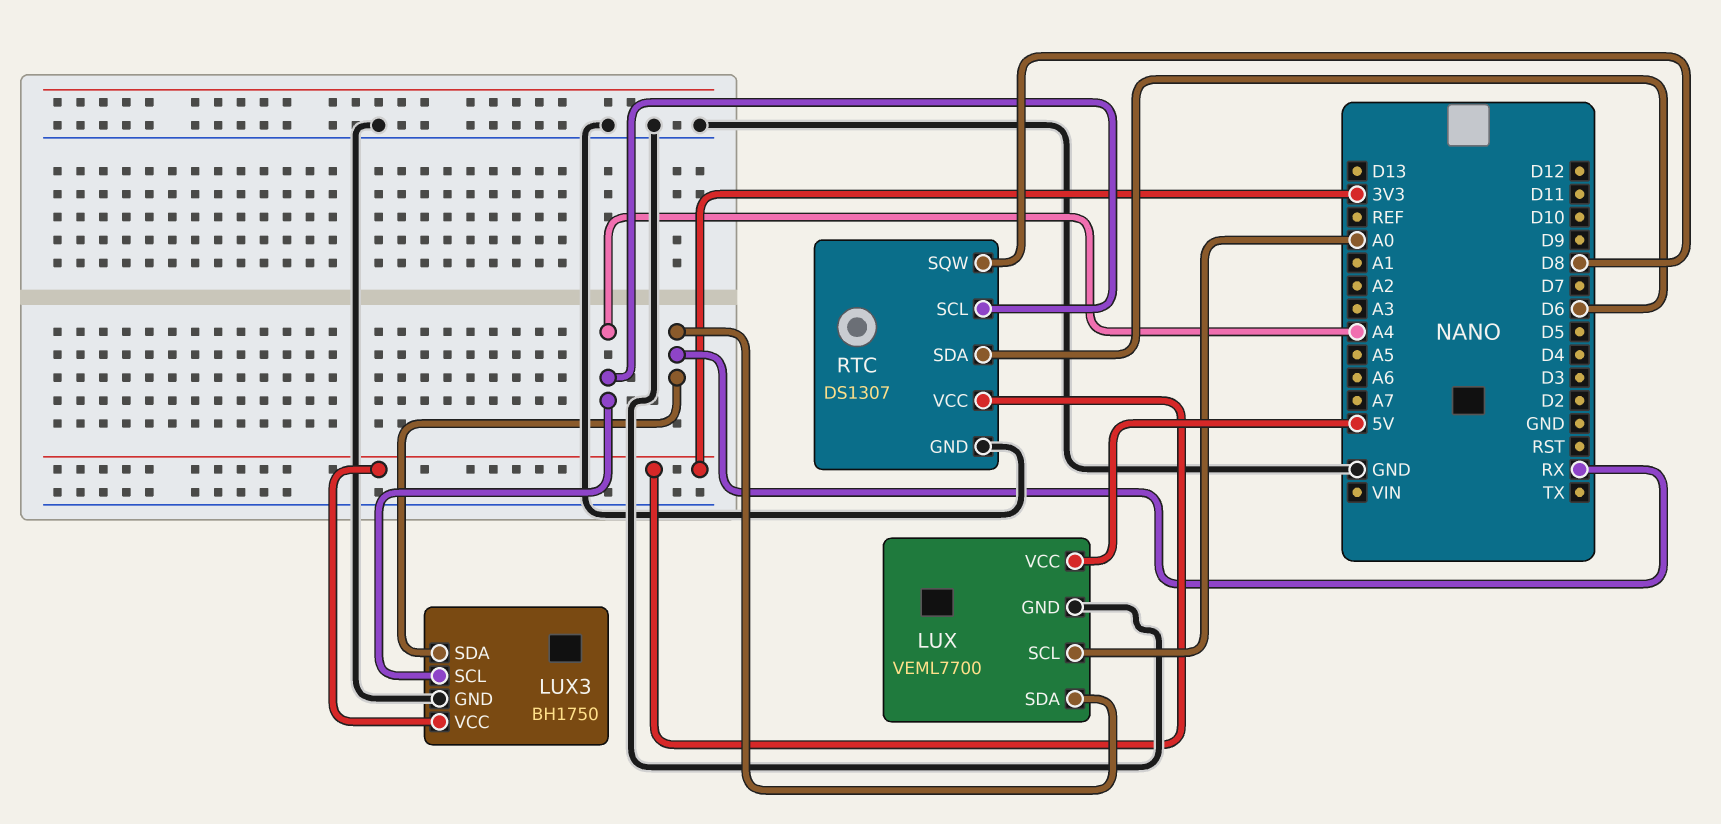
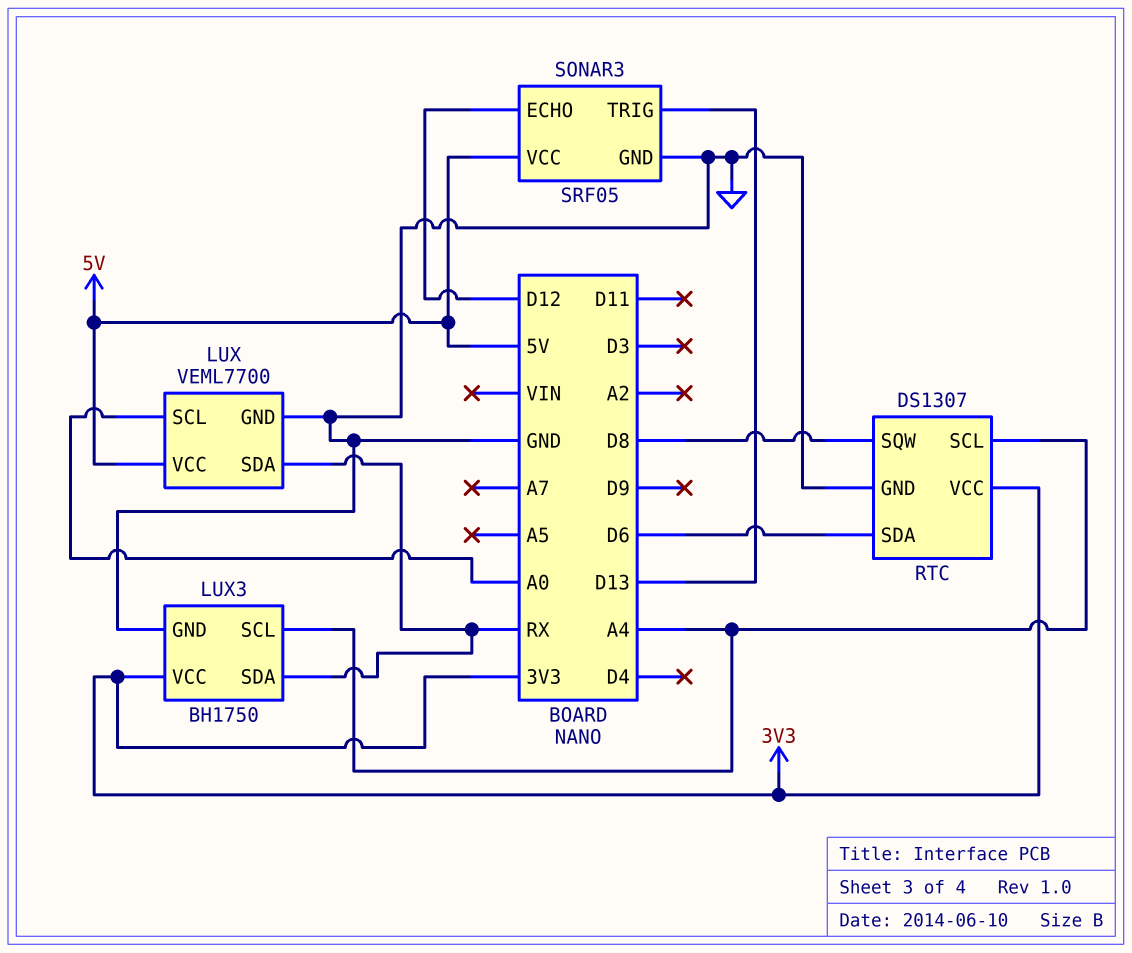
SONAR3: none -> SRF05
SONAR3 pin ECHO: none -> D12
SONAR3 pin GND: none -> GND
SONAR3 pin TRIG: none -> D13
SONAR3 pin VCC: none -> 5V

